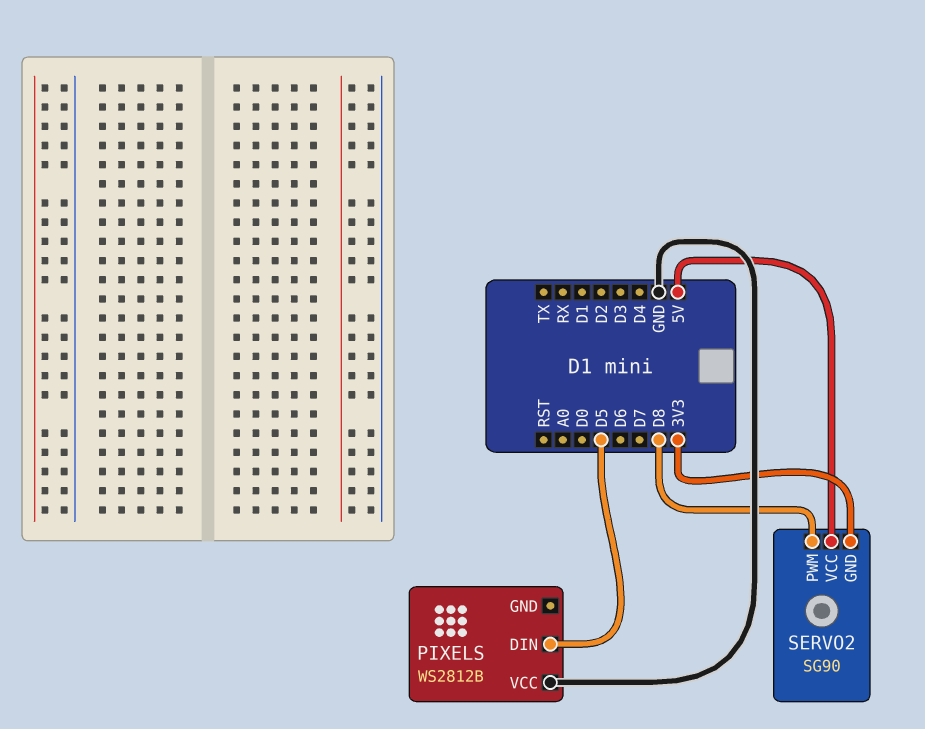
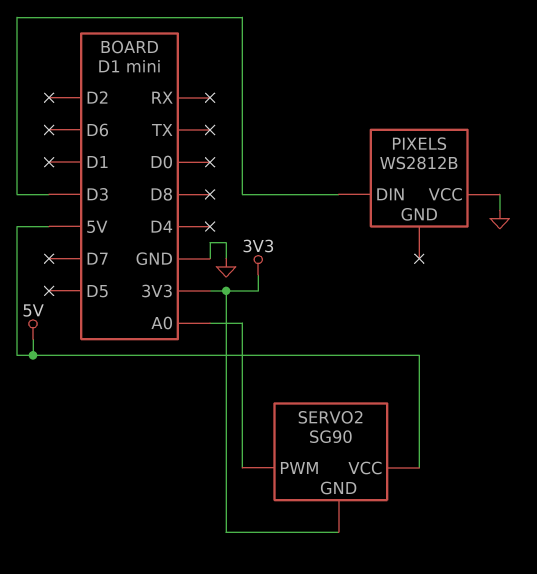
PIXELS pin DIN: D5 -> D3
SERVO2 pin PWM: D8 -> A0

